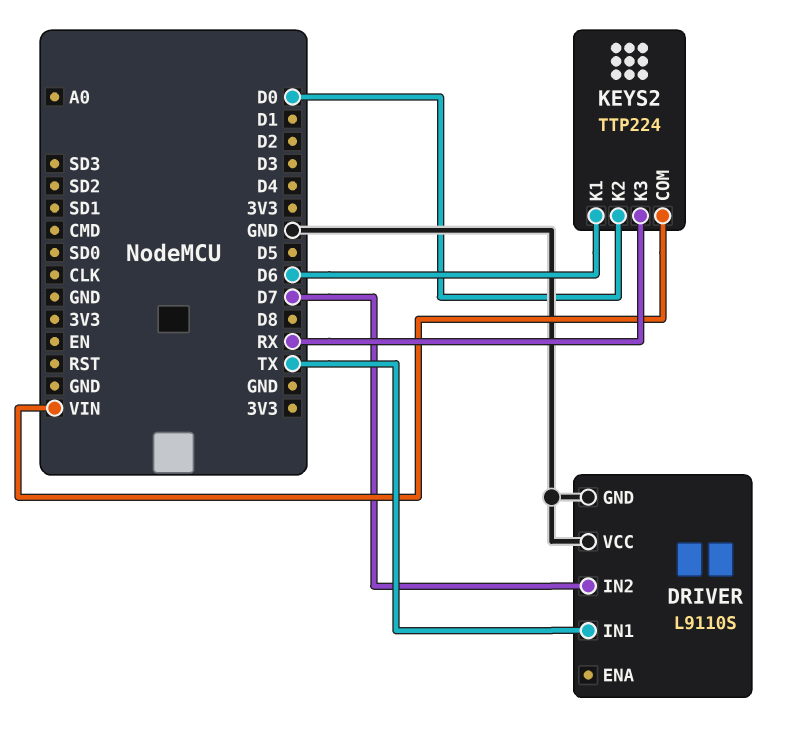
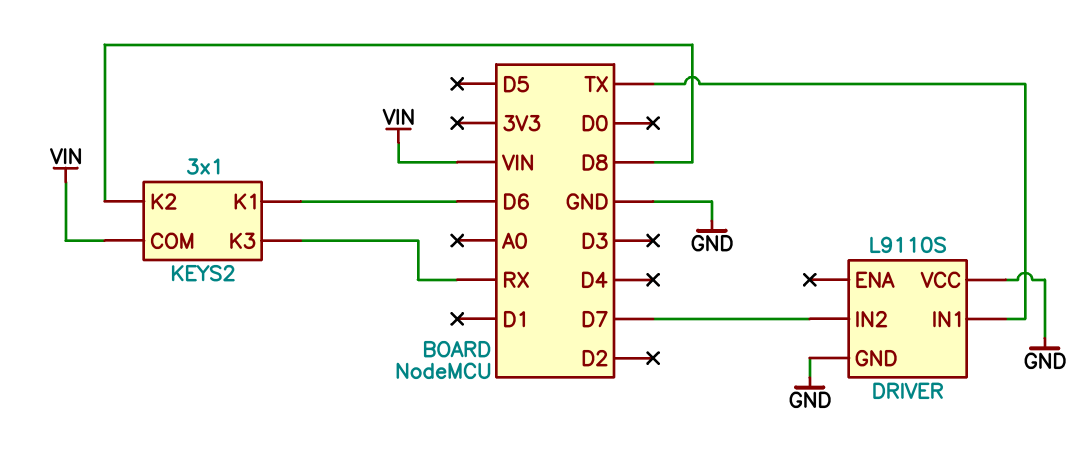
KEYS2: TTP224 -> 3x1
KEYS2 pin K2: D0 -> D8

